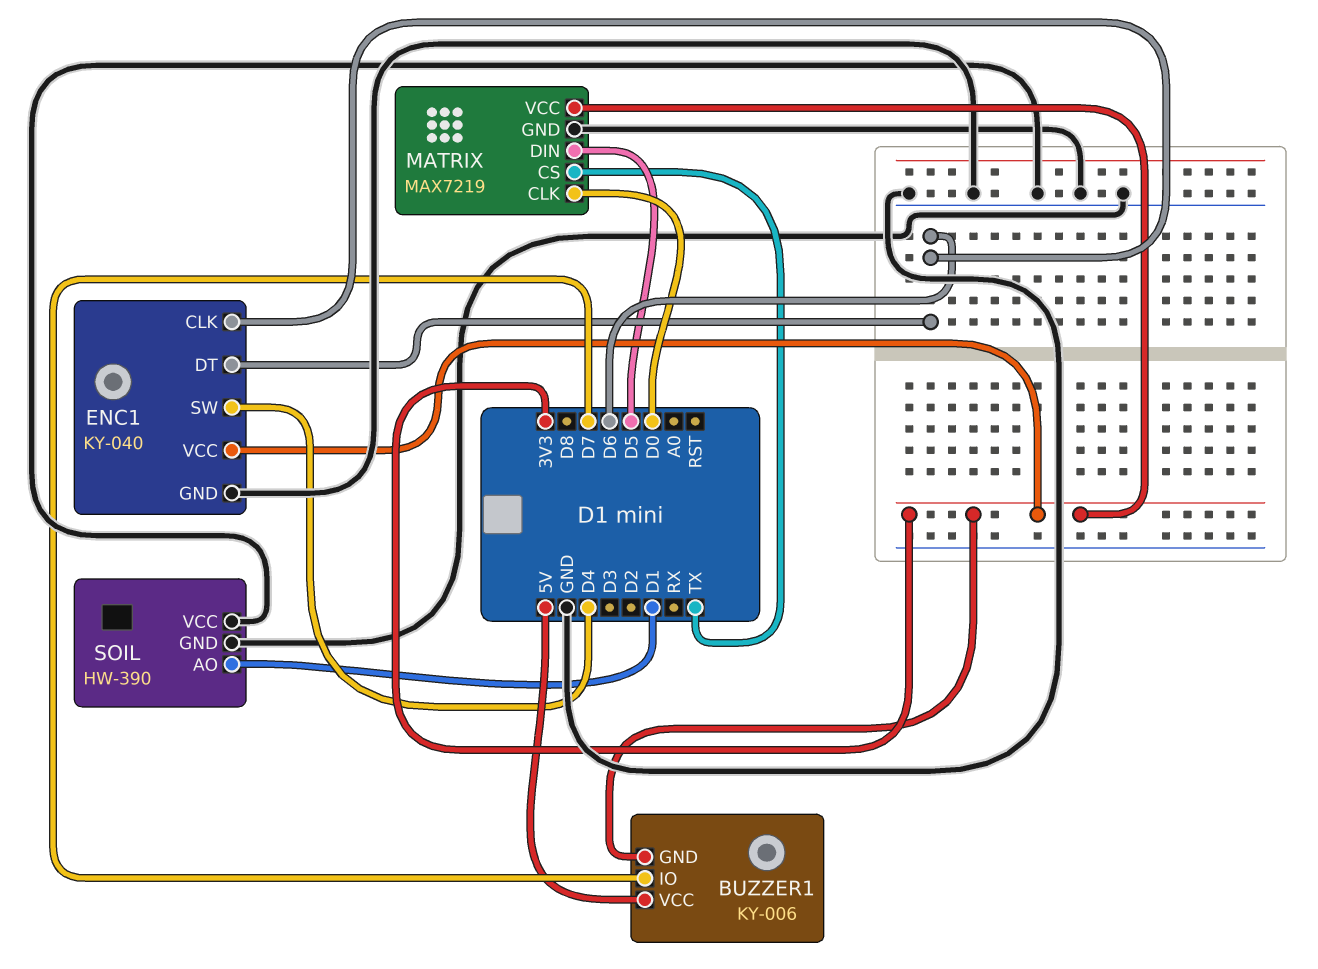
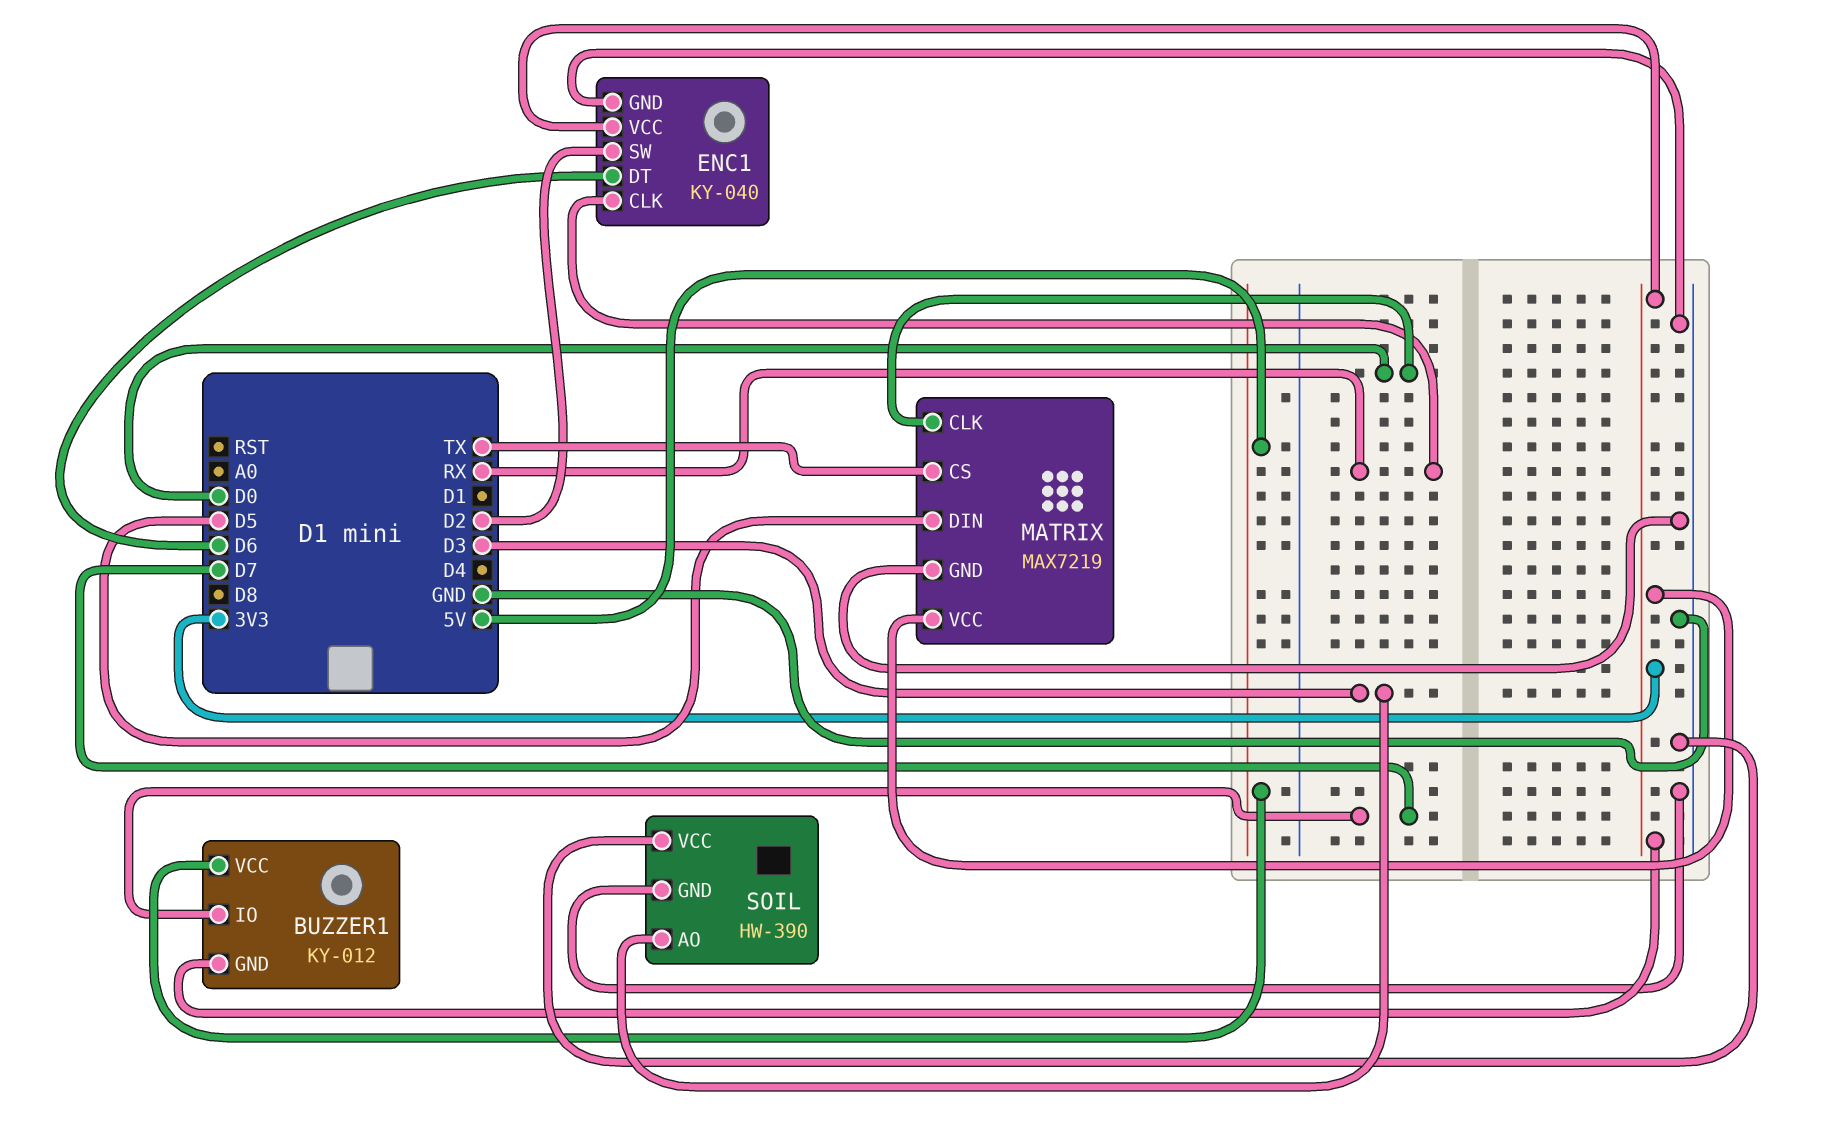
BUZZER1: KY-006 -> KY-012
ENC1 pin CLK: D6 -> RX
ENC1 pin SW: D4 -> D2
SOIL pin AO: D1 -> D3

